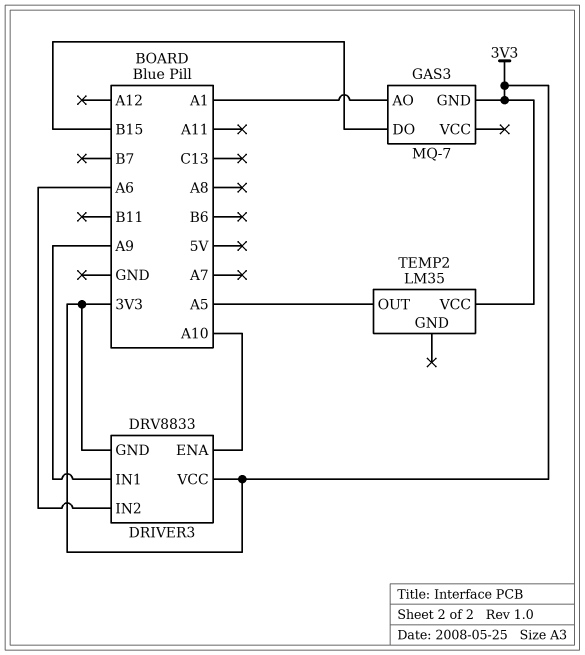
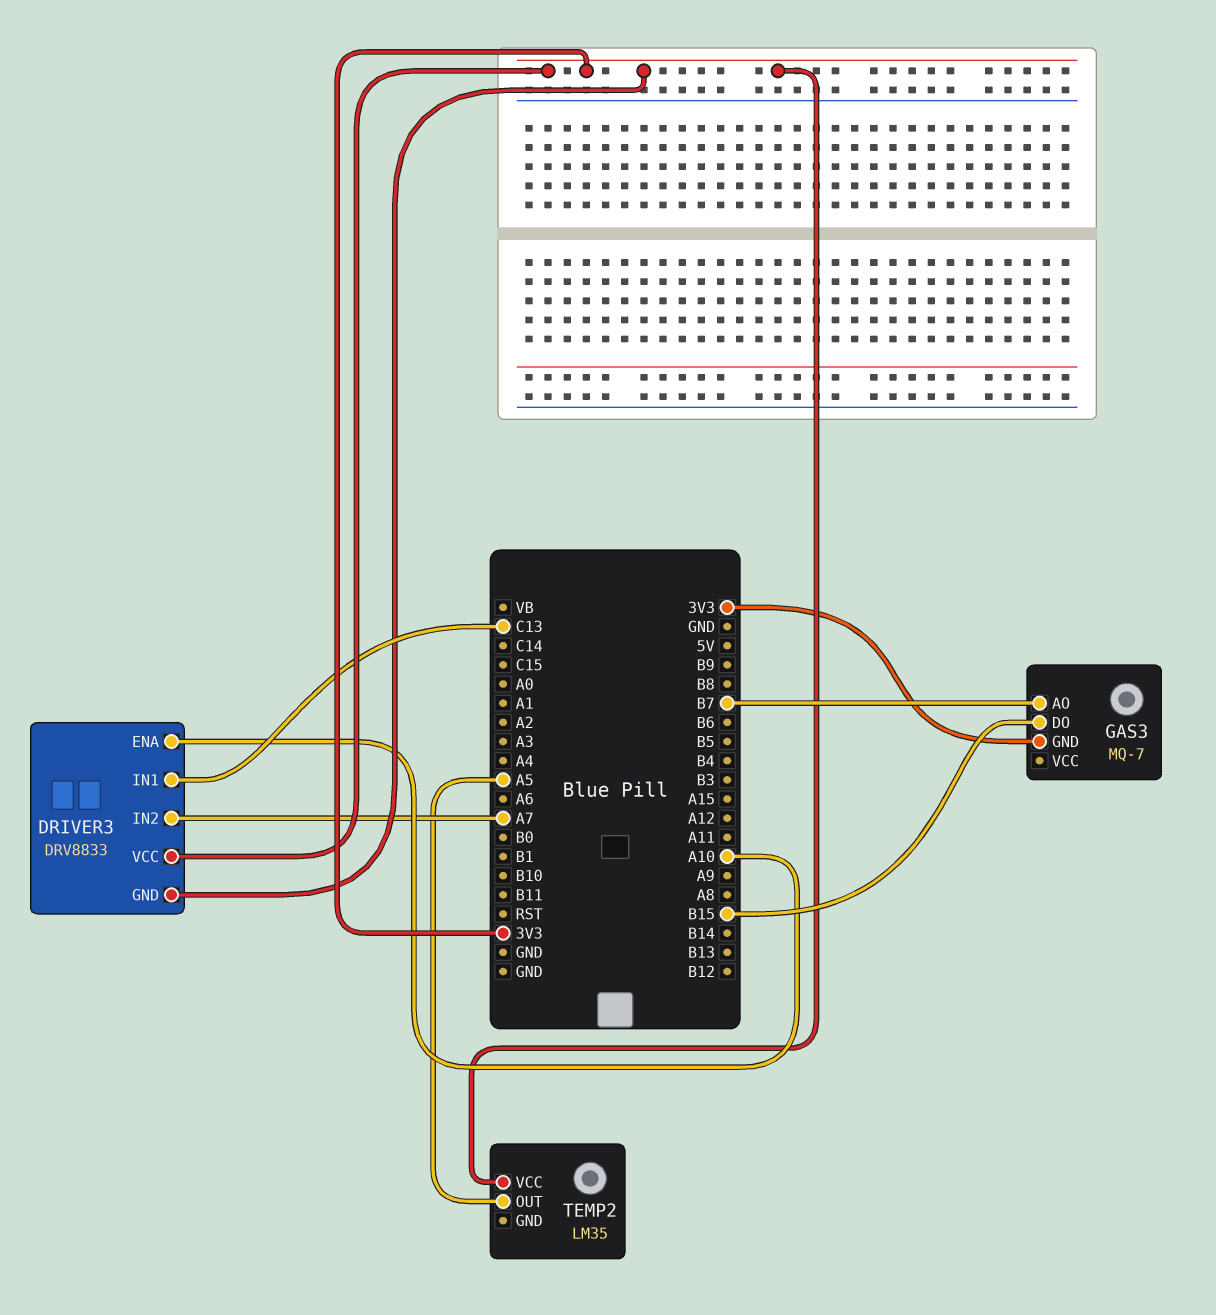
DRIVER3 pin IN1: A9 -> C13
DRIVER3 pin IN2: A6 -> A7
GAS3 pin AO: A1 -> B7

